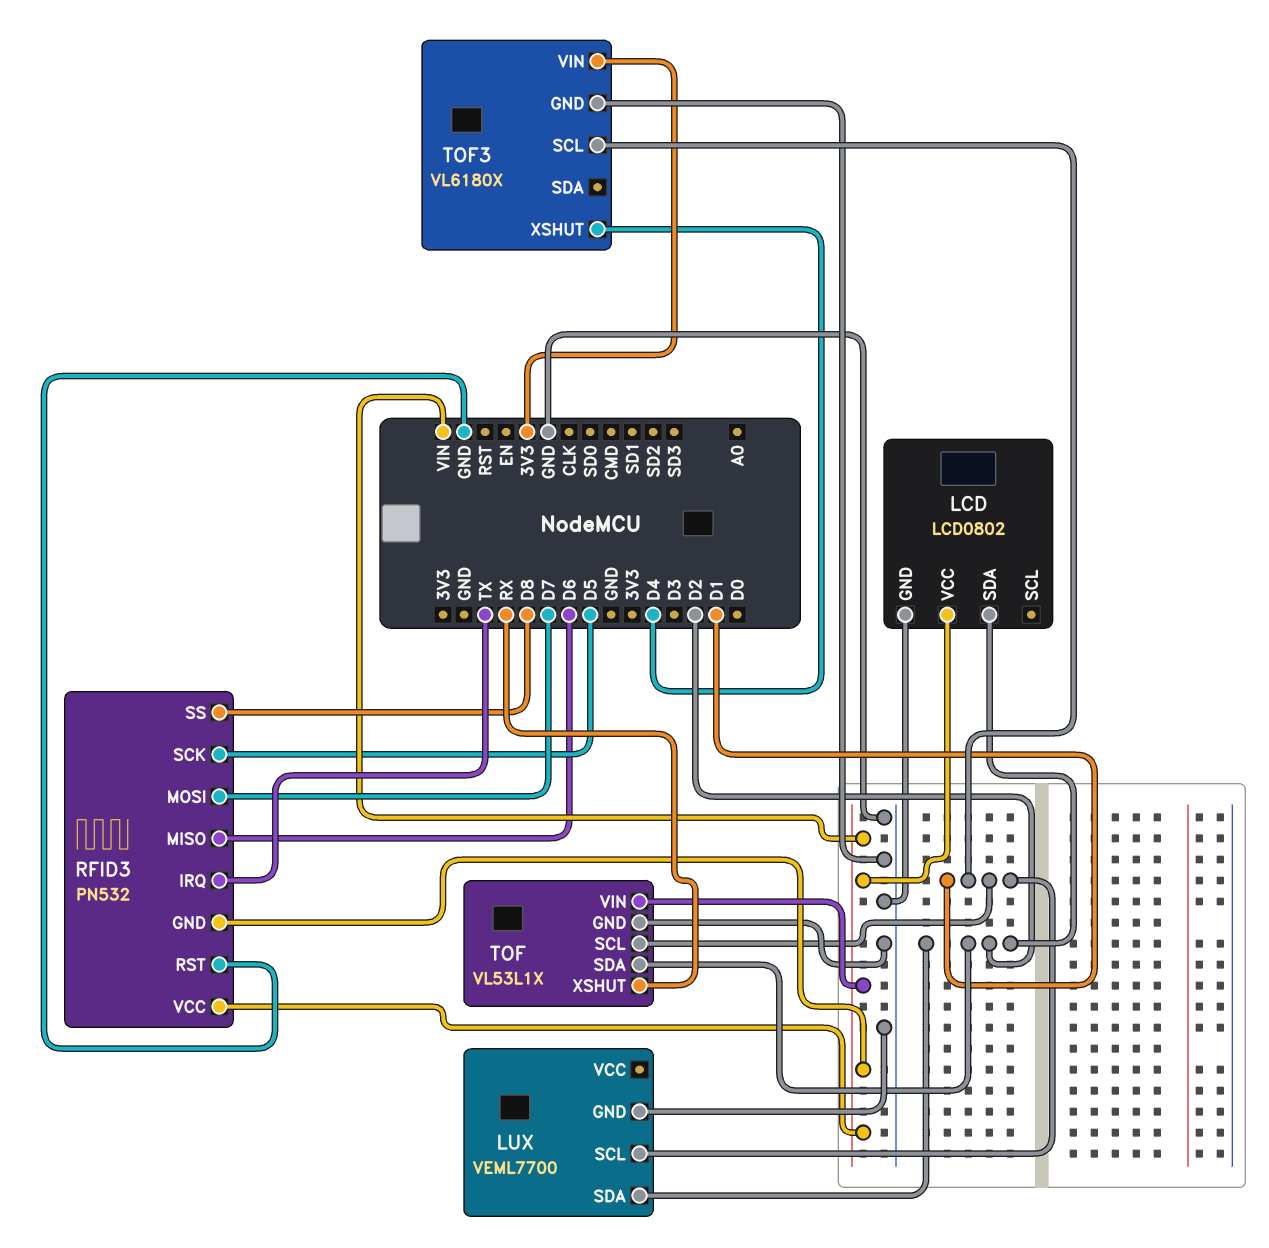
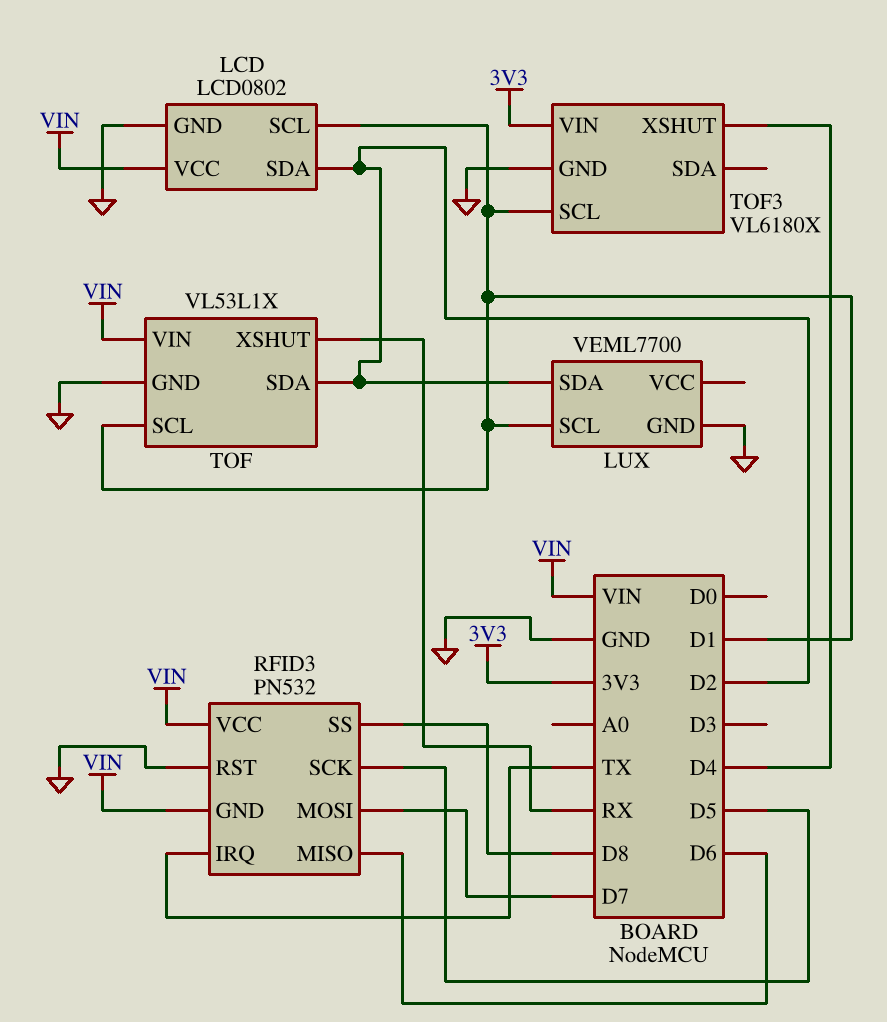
LCD pin SCL: none -> D1

